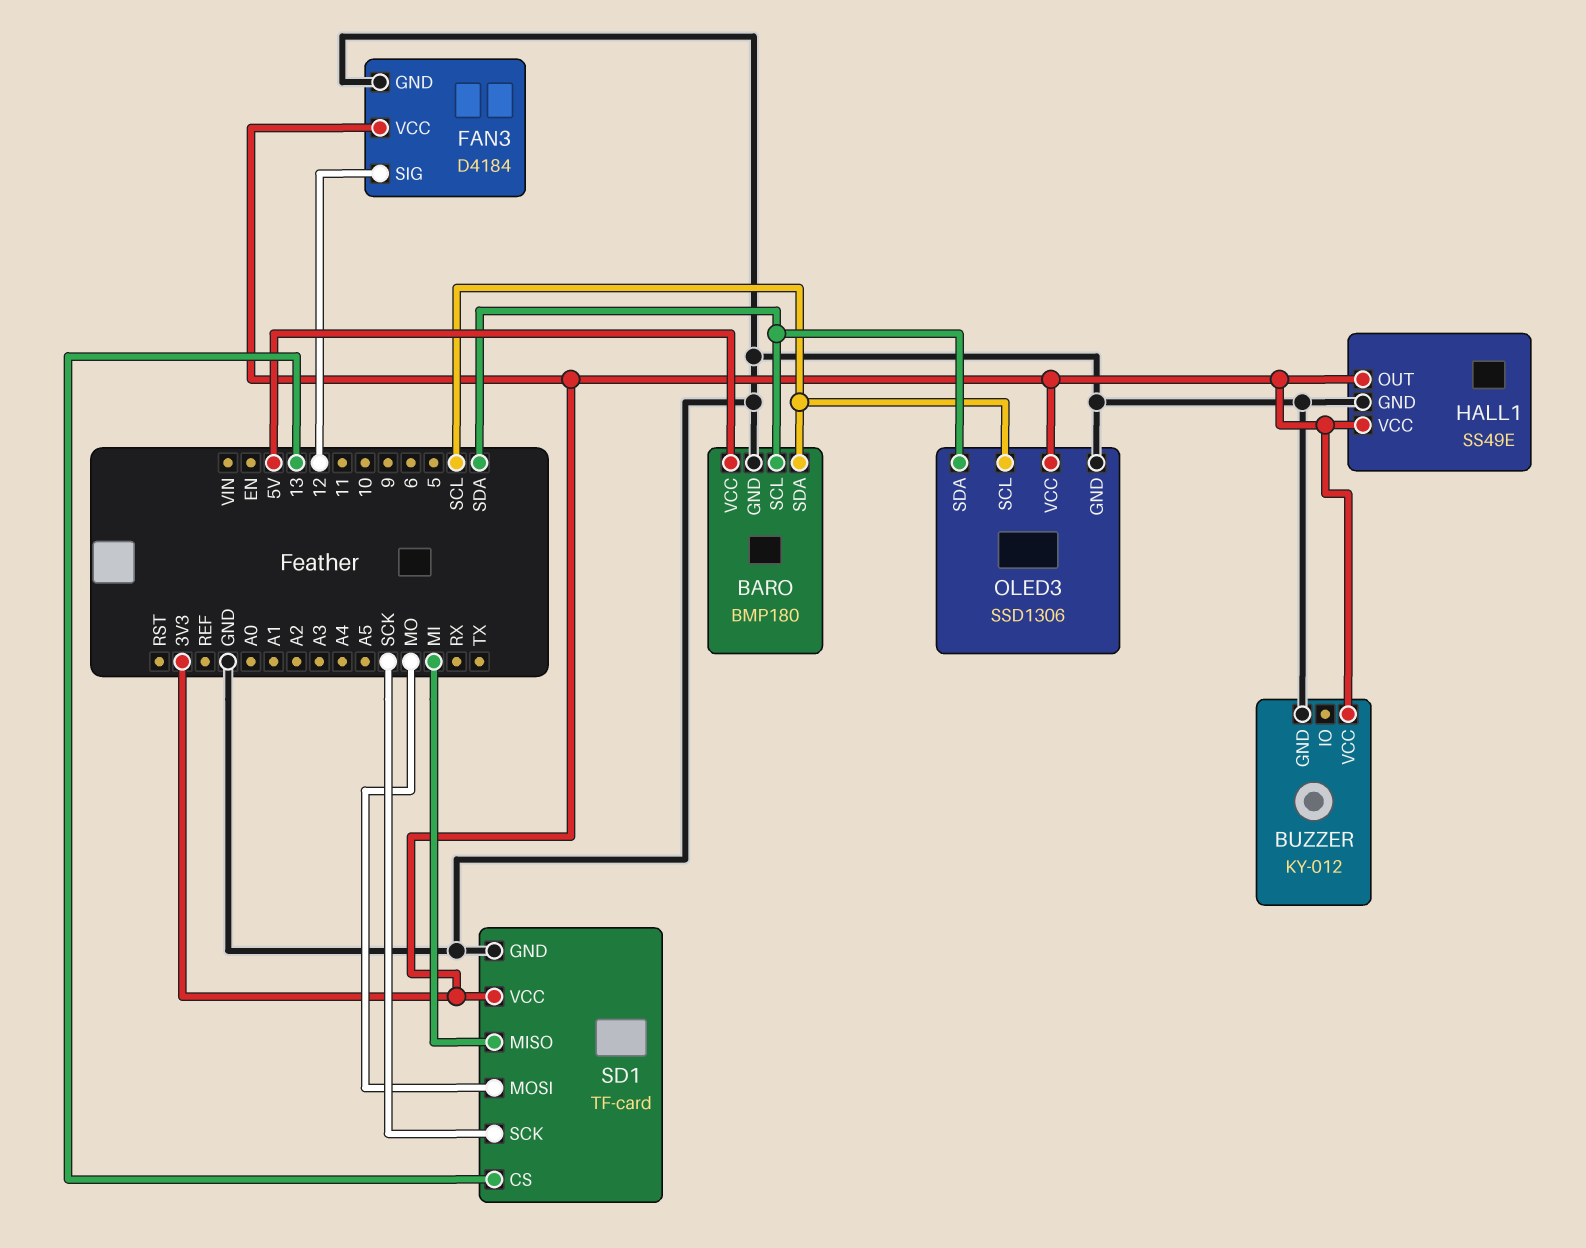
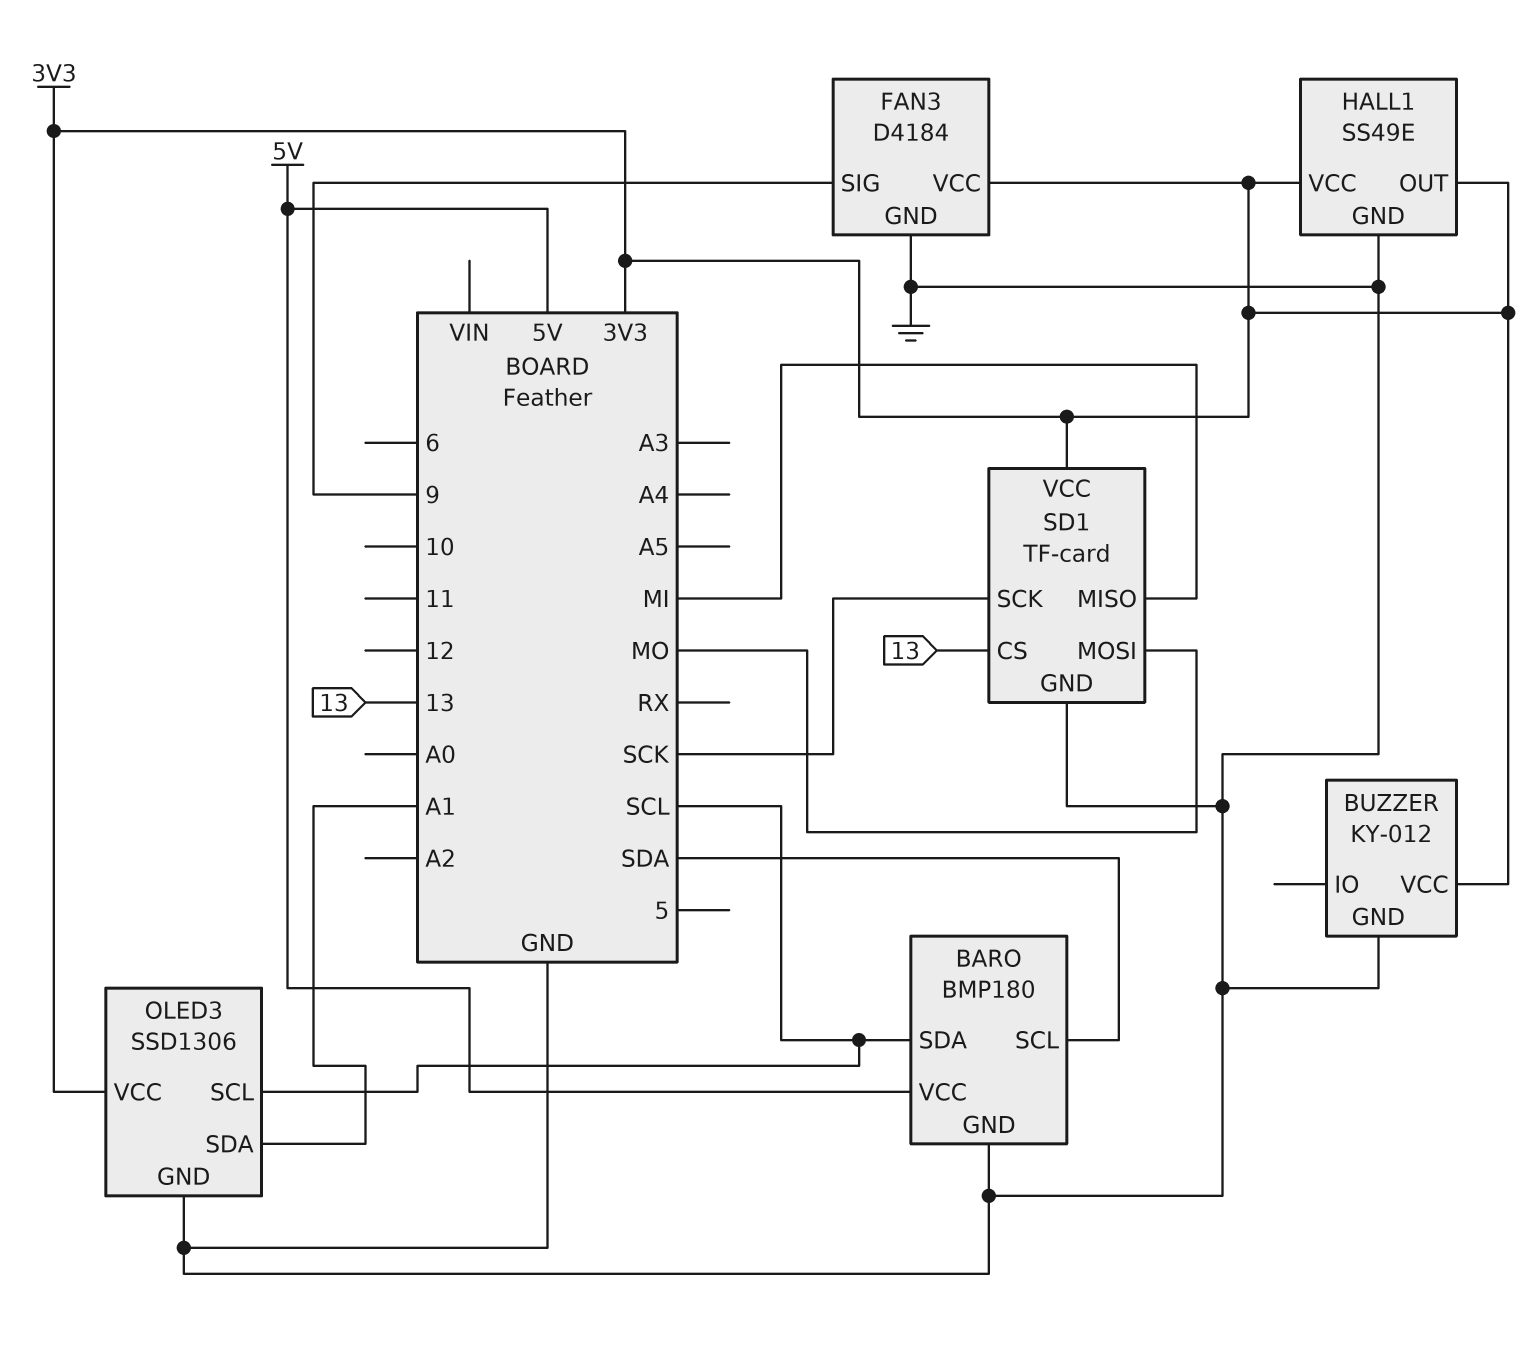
FAN3 pin SIG: 12 -> 9
OLED3 pin SDA: SDA -> A1

